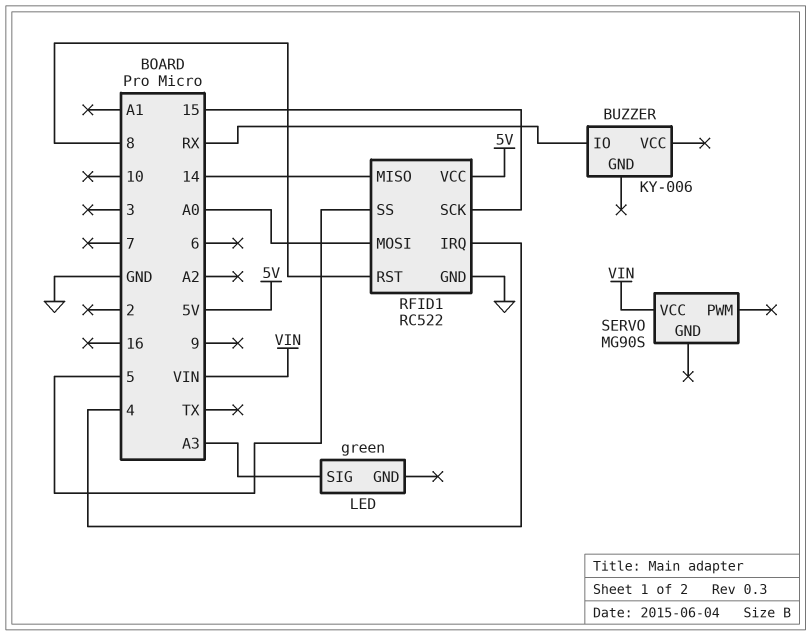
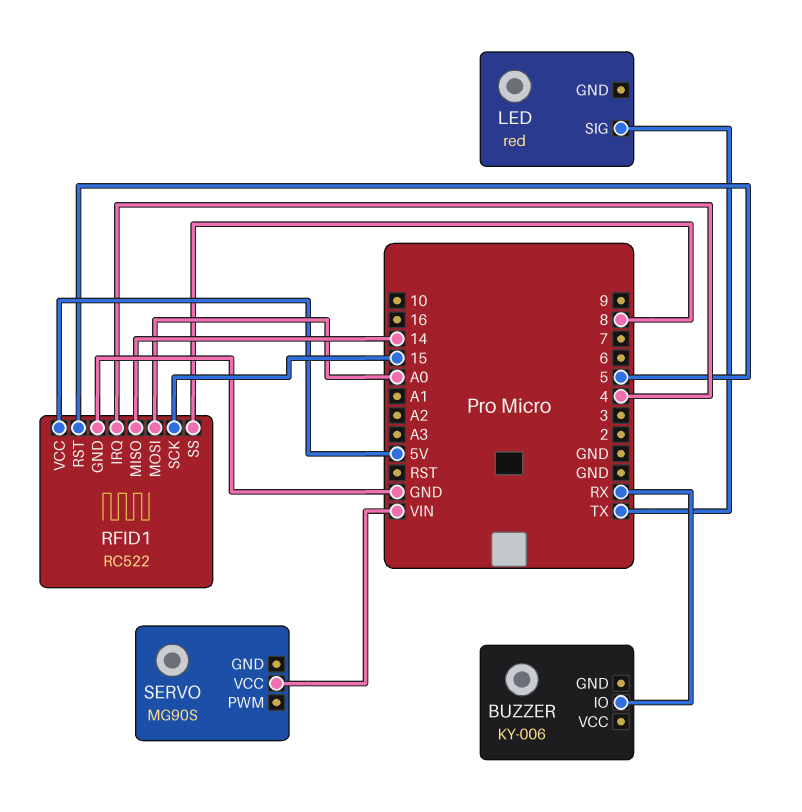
LED: green -> red
LED pin SIG: A3 -> TX
RFID1 pin RST: 8 -> 5
RFID1 pin SS: 5 -> 8

